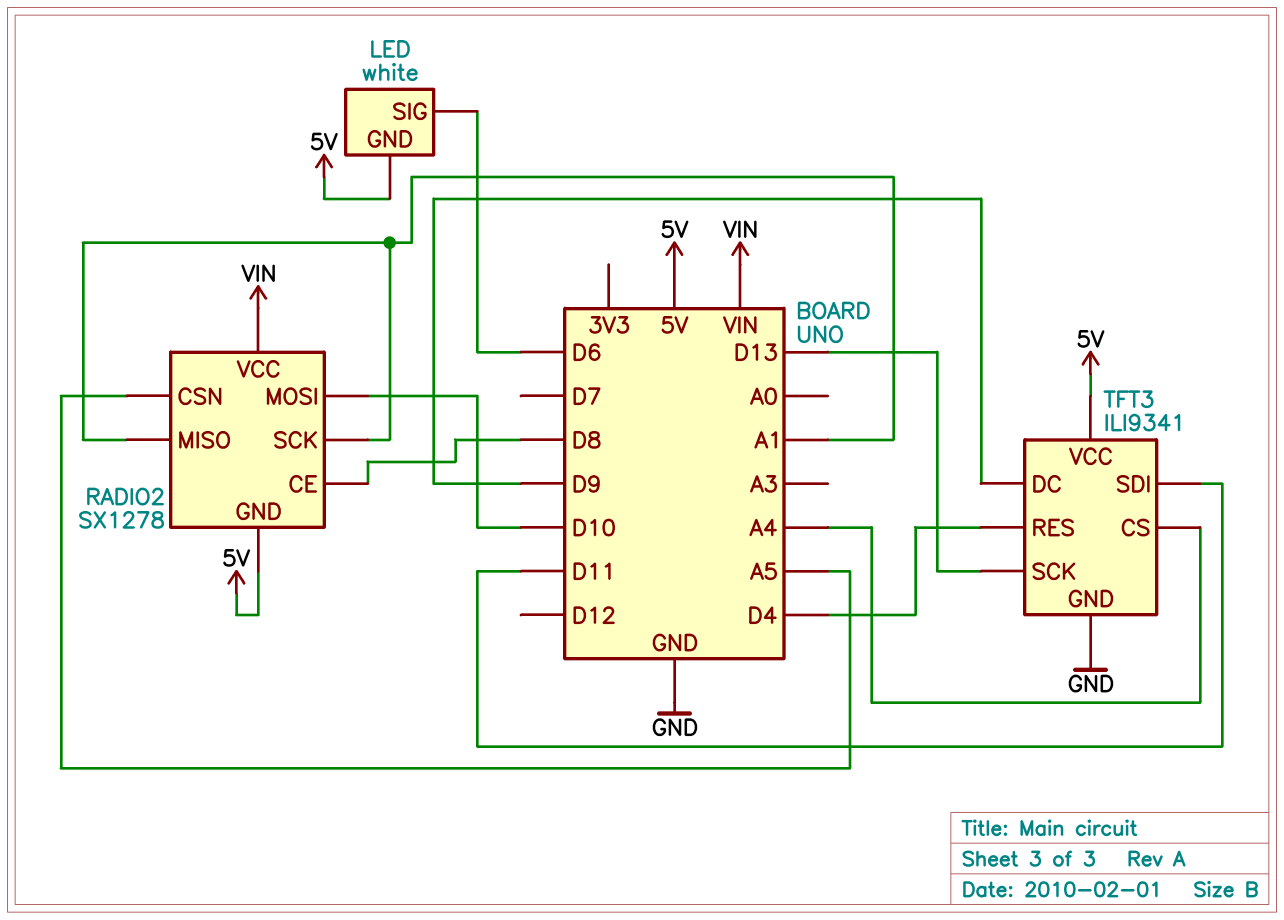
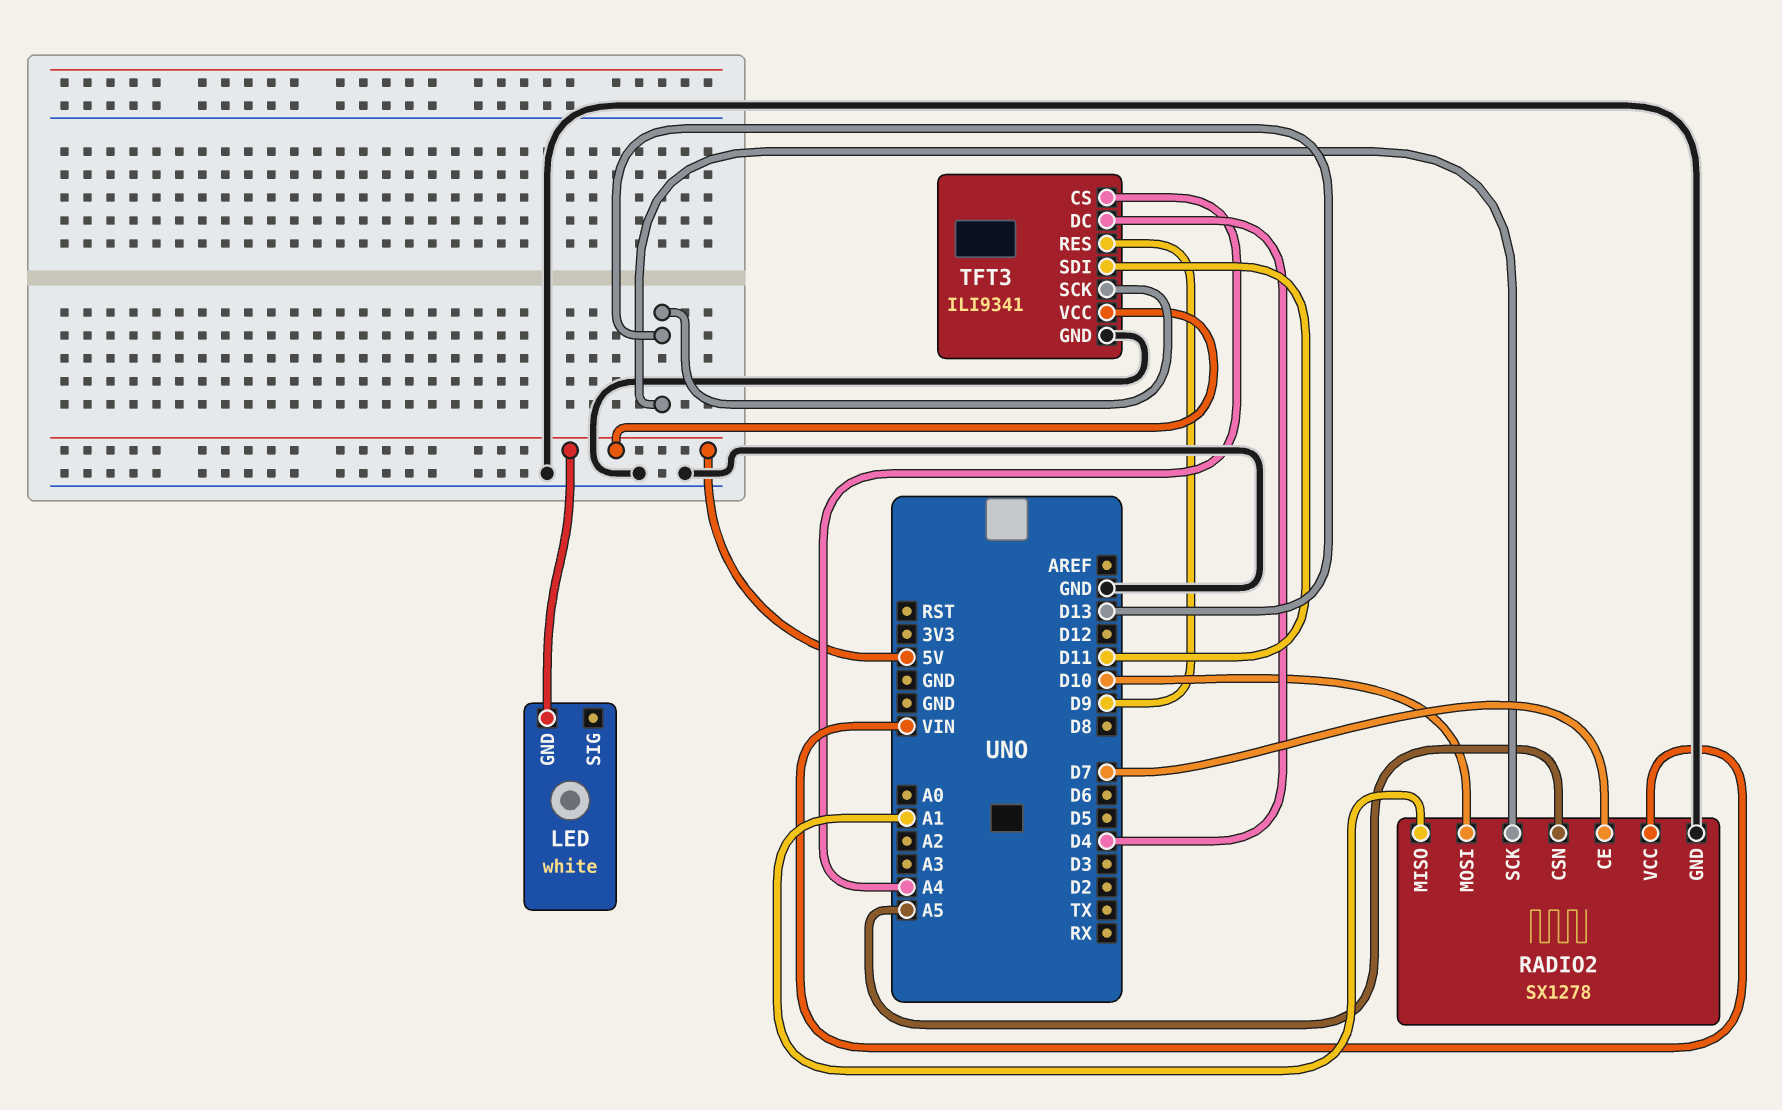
LED pin SIG: D6 -> none
RADIO2 pin CE: D8 -> D7
RADIO2 pin GND: 5V -> GND
RADIO2 pin SCK: A1 -> D13
TFT3 pin DC: D9 -> D4
TFT3 pin RES: D4 -> D9

